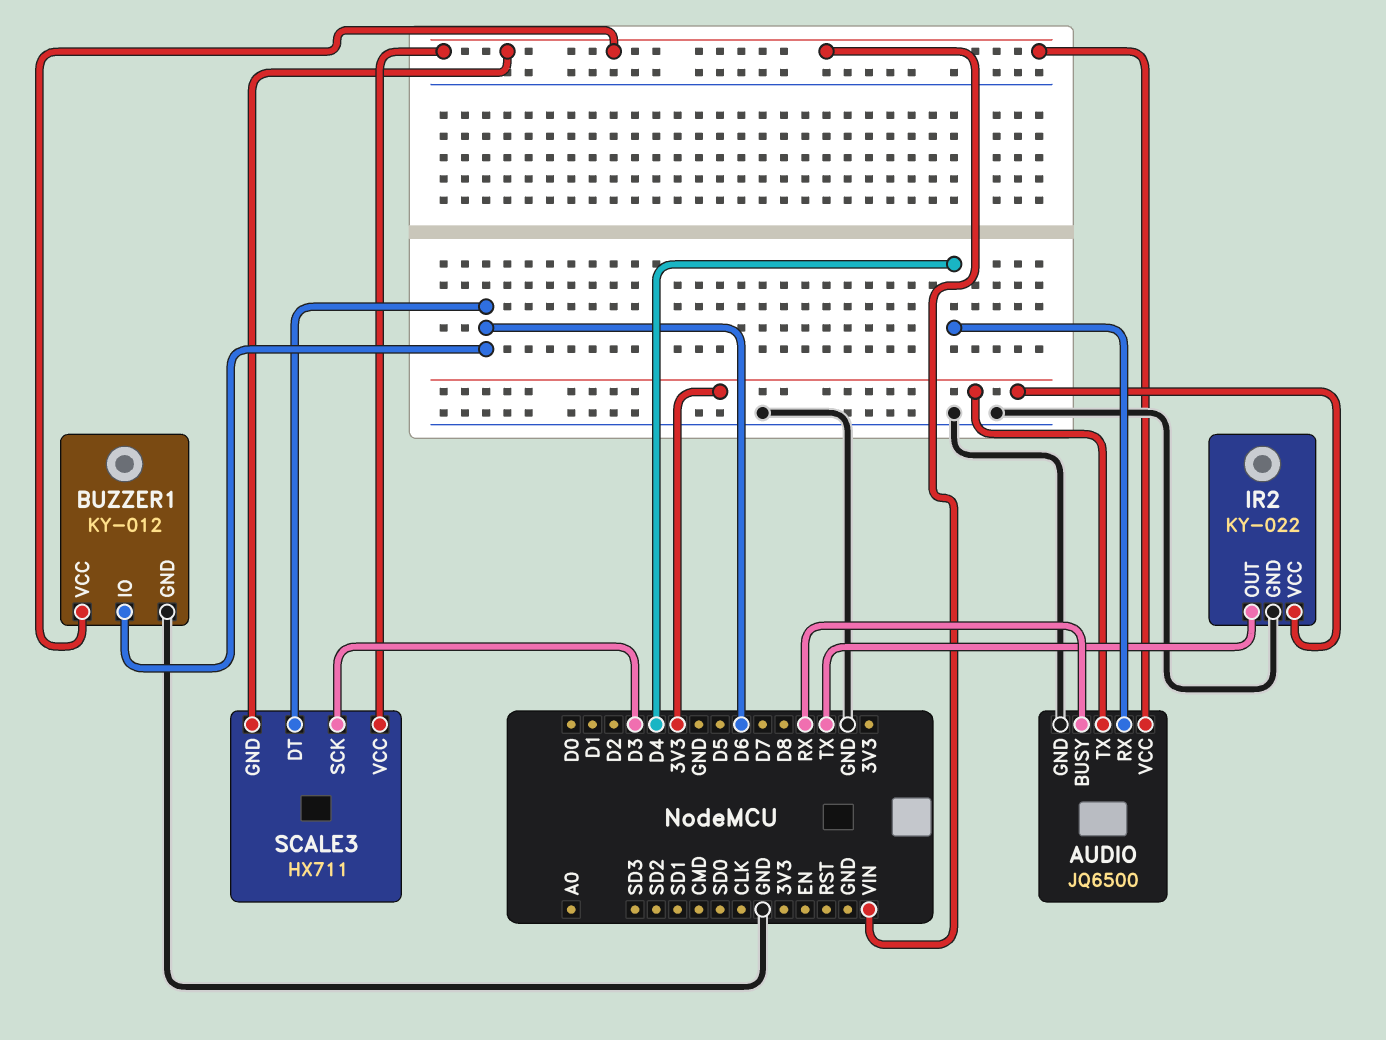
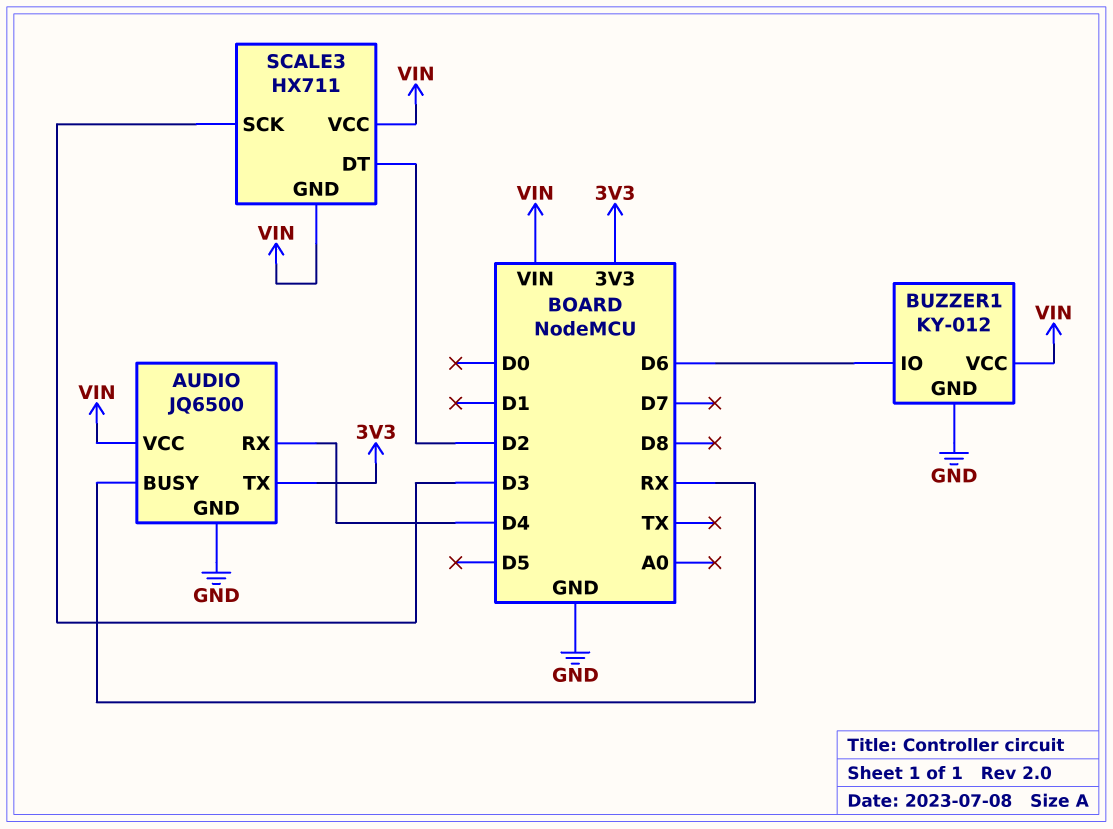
IR2: KY-022 -> none
IR2 pin GND: GND -> none
IR2 pin OUT: TX -> none
IR2 pin VCC: 3V3 -> none
SCALE3 pin DT: D6 -> D2

